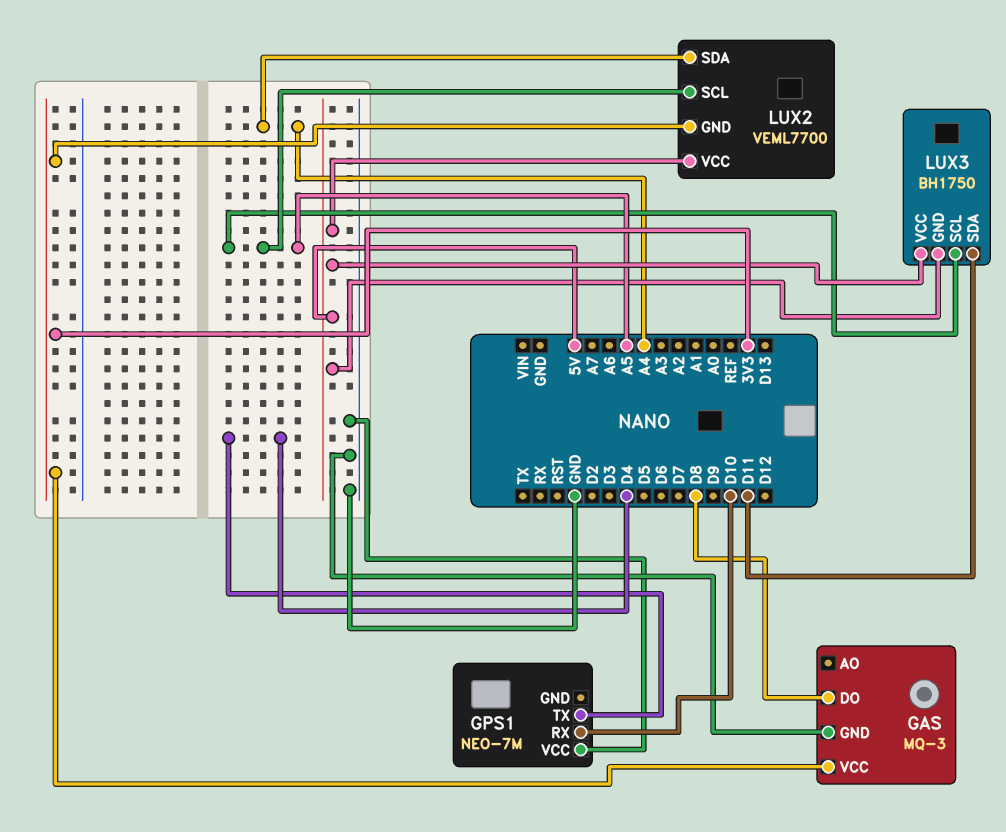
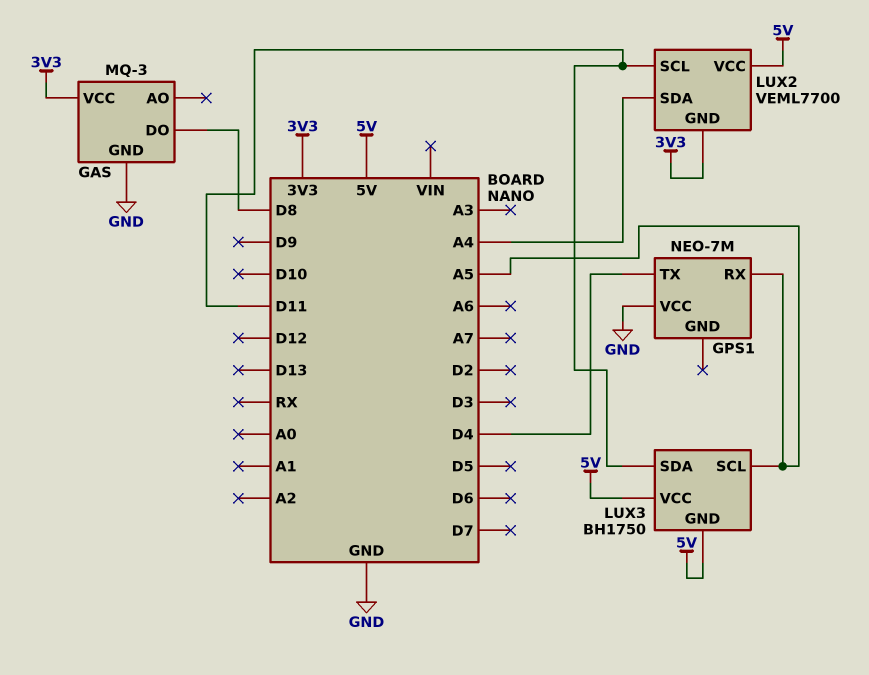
GPS1 pin RX: D10 -> A5
LUX2 pin SCL: A5 -> D11

